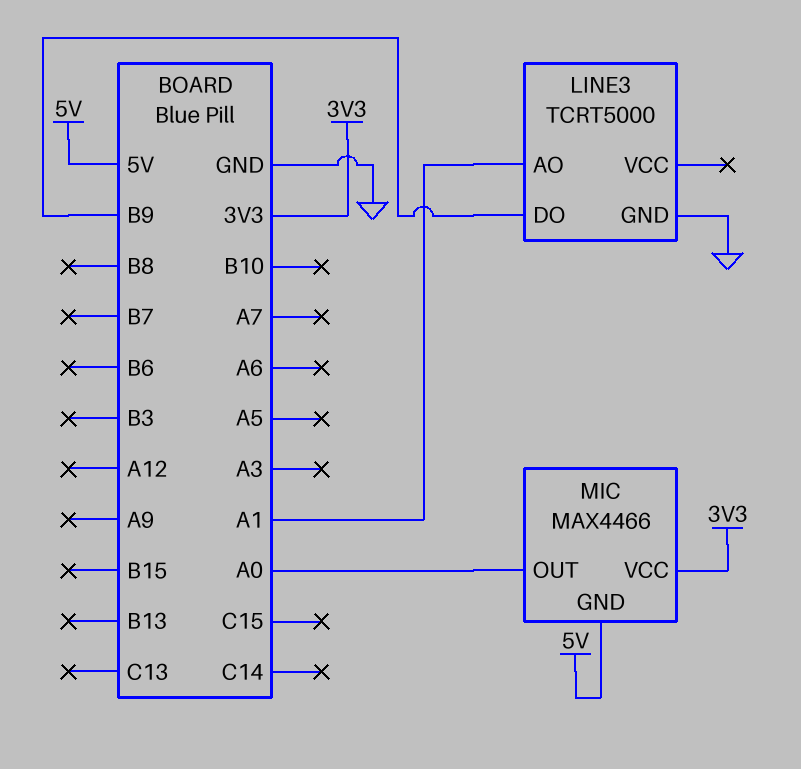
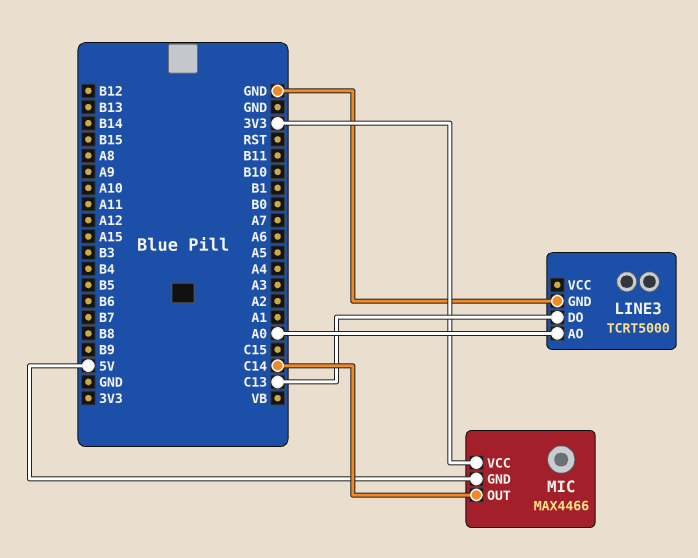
LINE3 pin AO: A1 -> A0
LINE3 pin DO: B9 -> C13
MIC pin OUT: A0 -> C14

